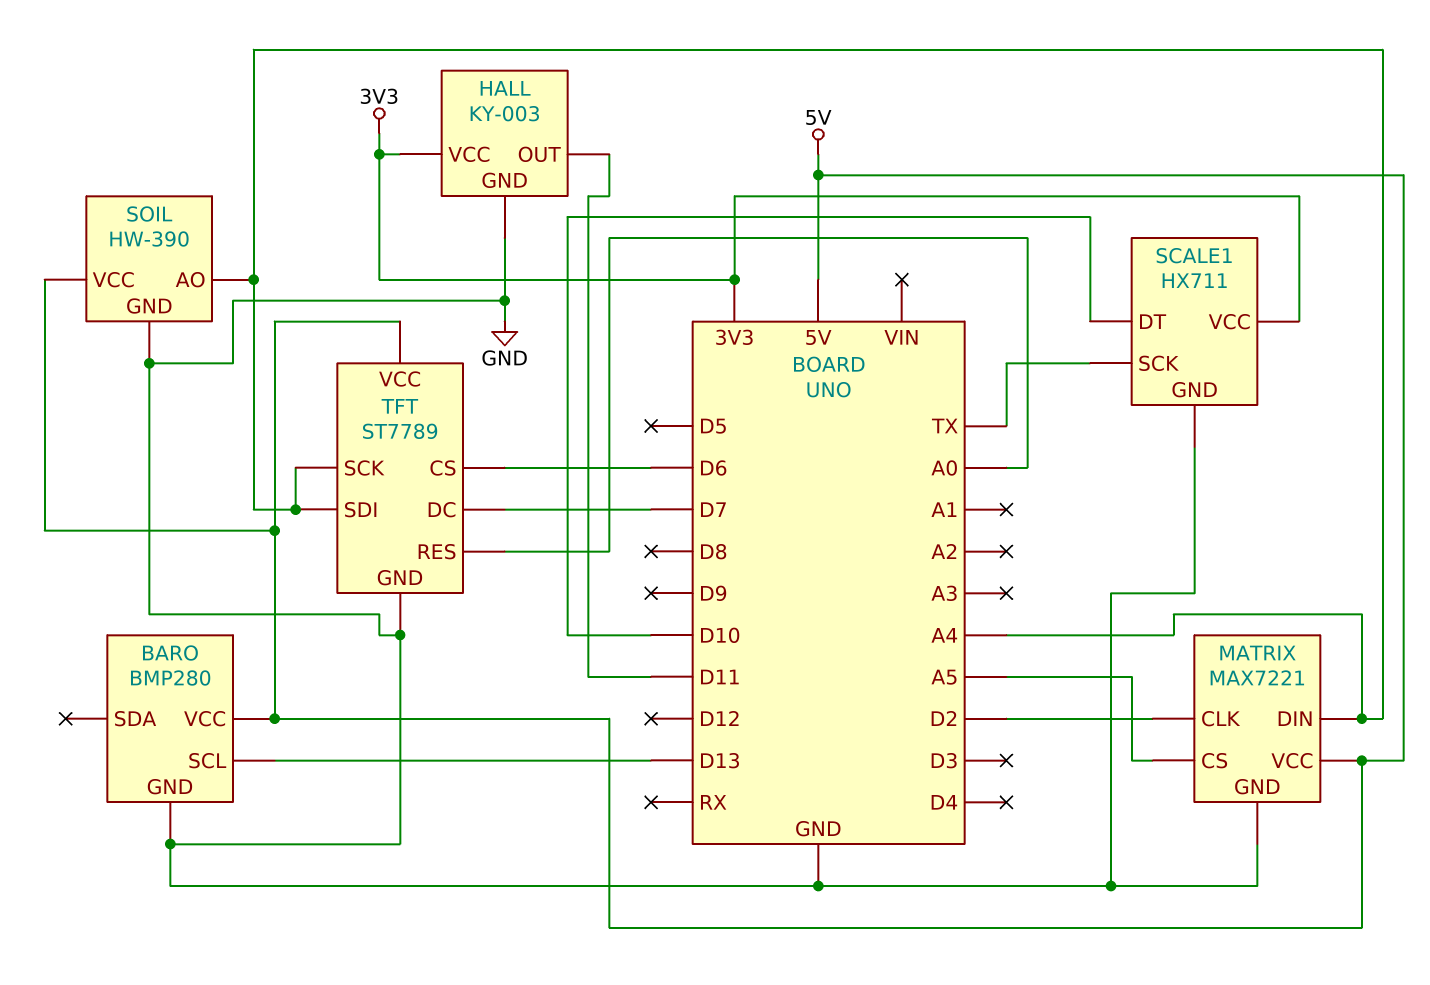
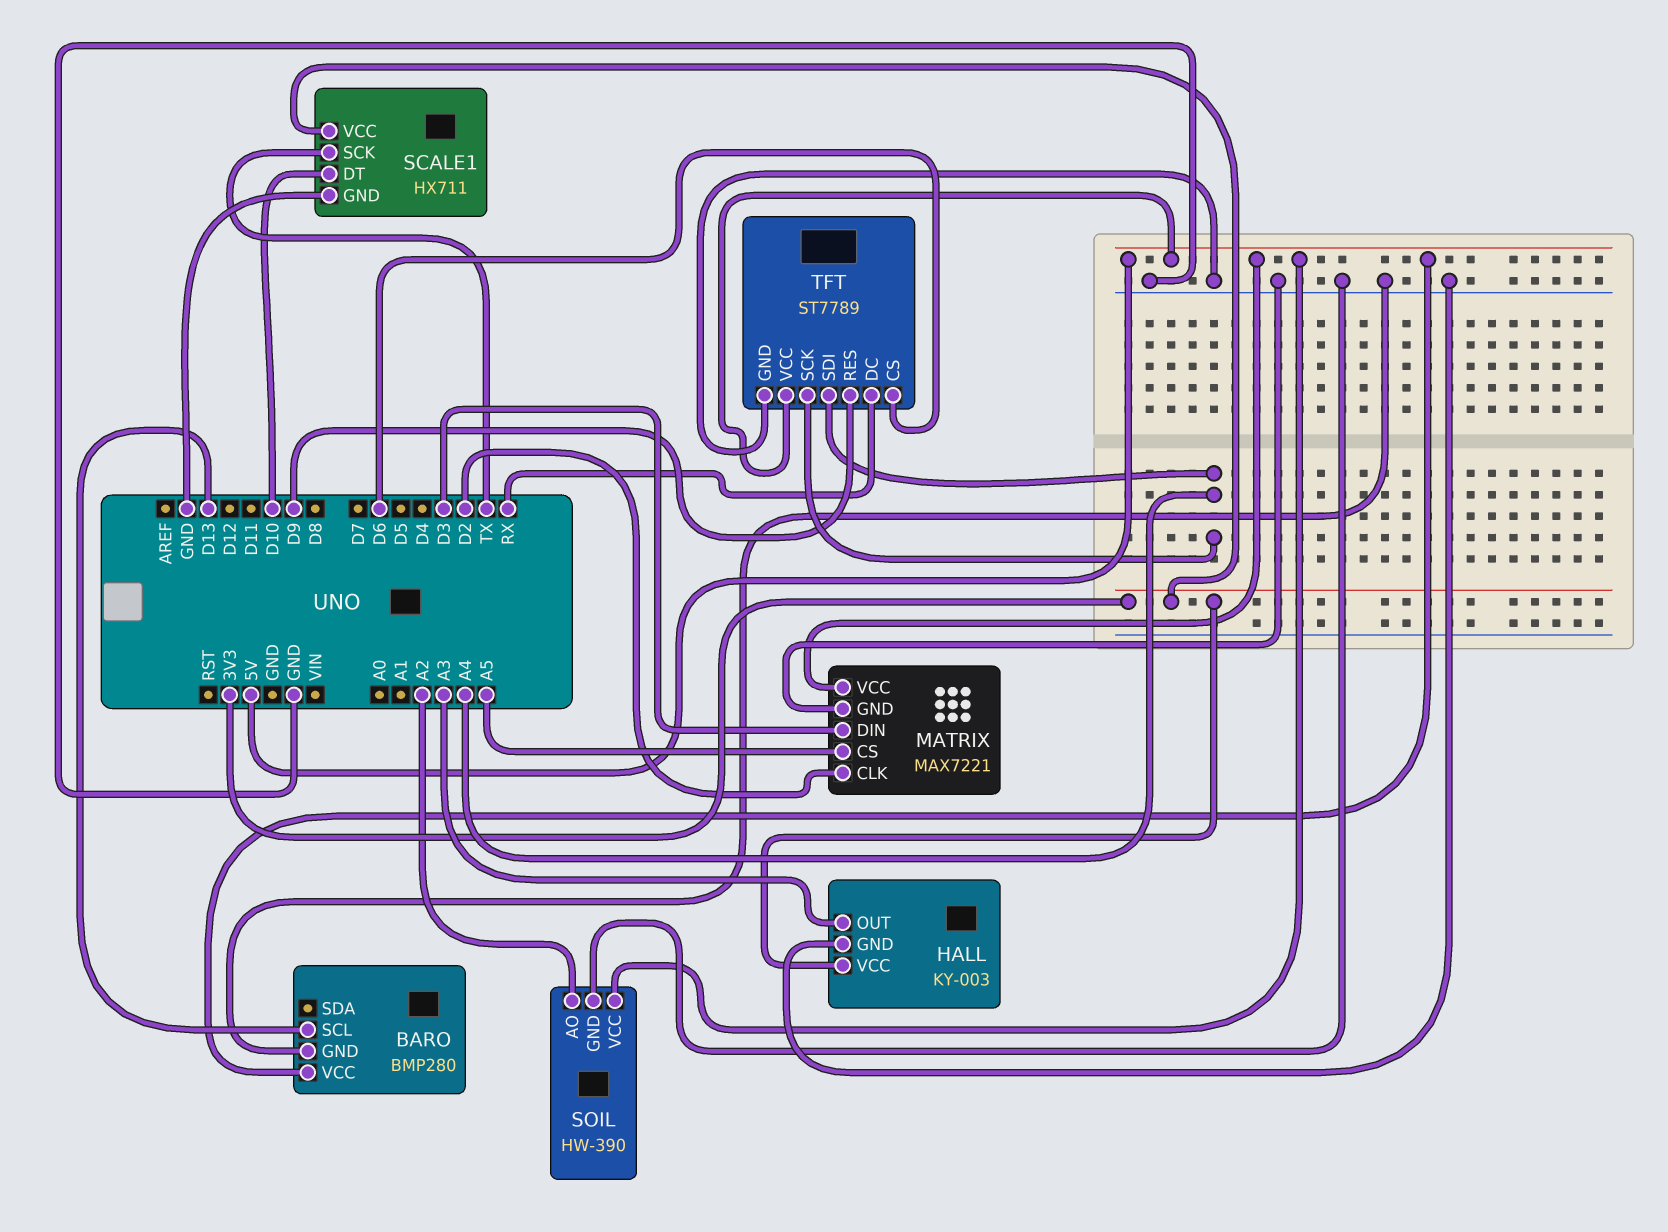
HALL pin OUT: D11 -> A3
MATRIX pin DIN: A4 -> D3
SOIL pin AO: A4 -> A2
TFT pin DC: D7 -> RX
TFT pin RES: A0 -> D9

